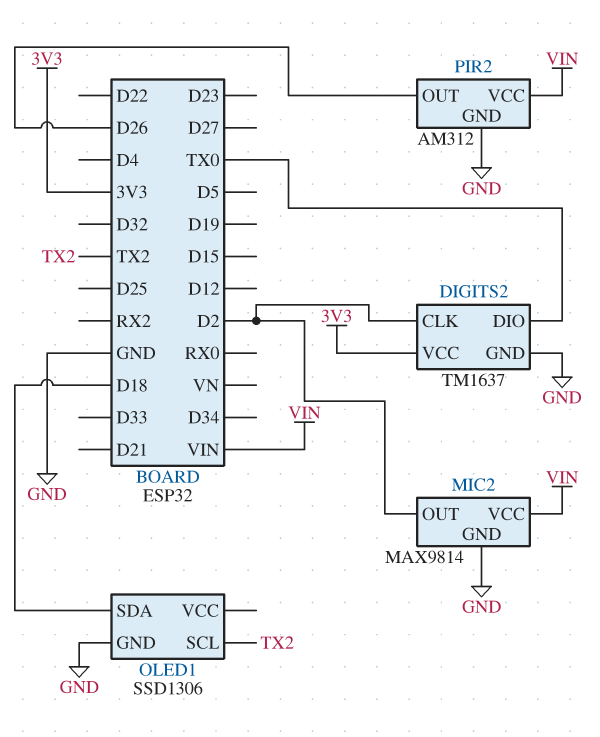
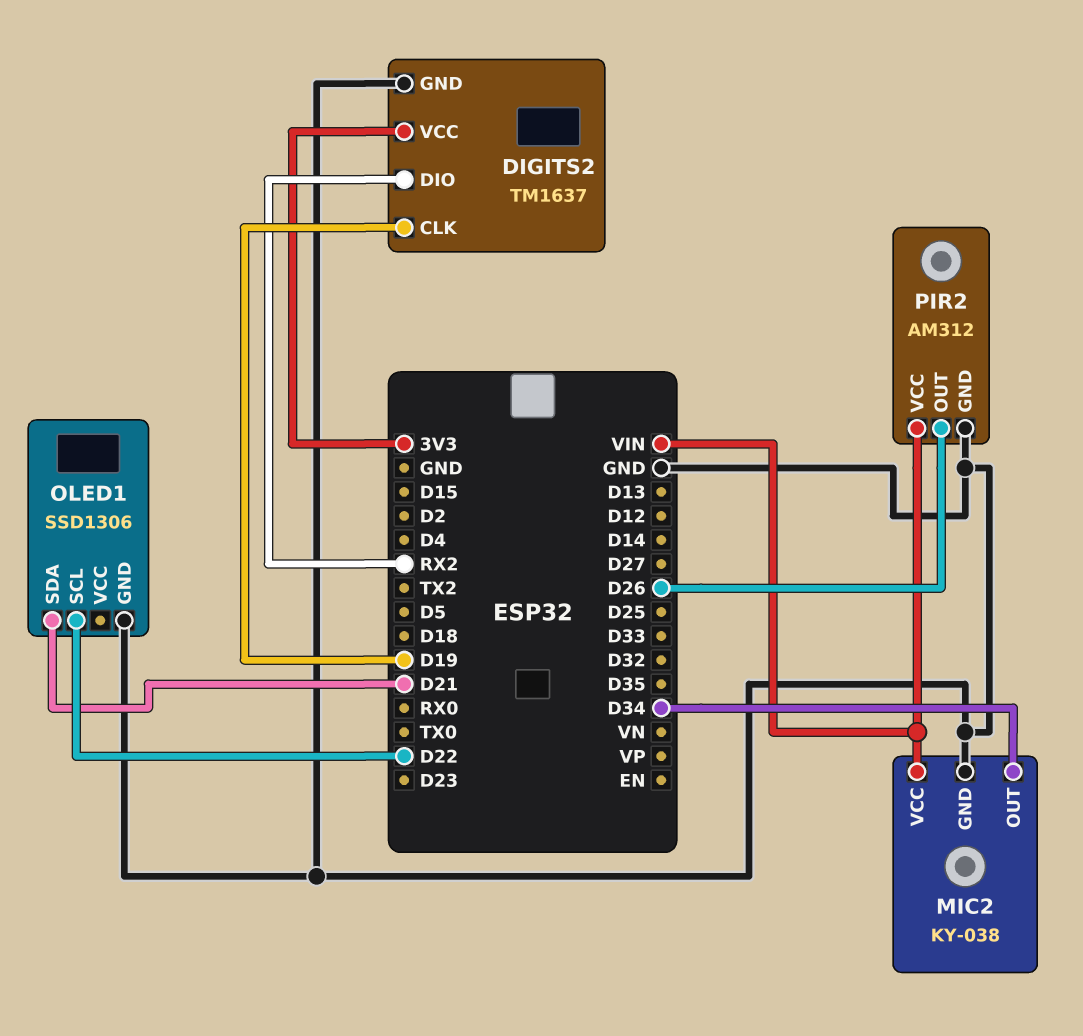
DIGITS2 pin CLK: D2 -> D19
DIGITS2 pin DIO: TX0 -> RX2
MIC2: MAX9814 -> KY-038
MIC2 pin OUT: D2 -> D34
OLED1 pin SCL: TX2 -> D22
OLED1 pin SDA: D18 -> D21

